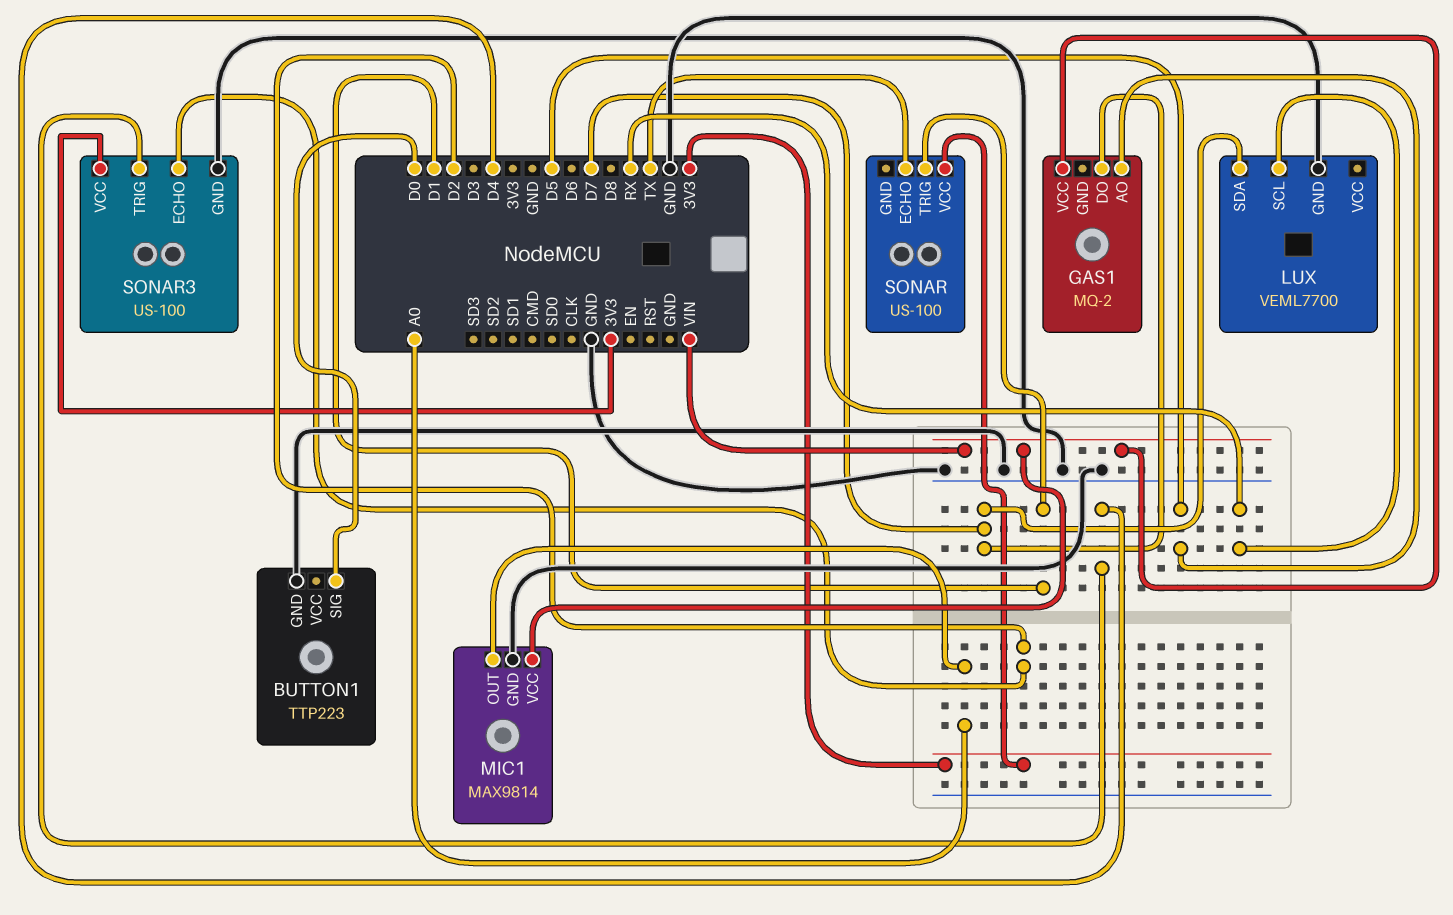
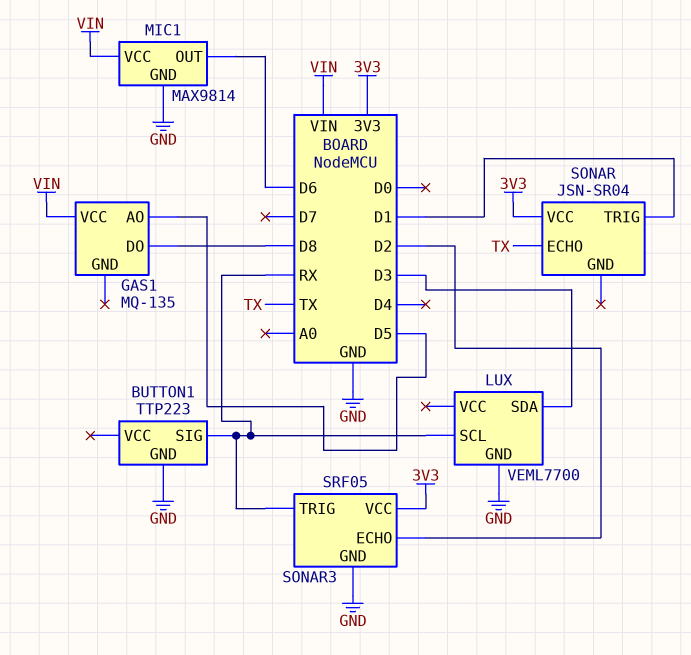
BUTTON1 pin SIG: D0 -> RX
GAS1: MQ-2 -> MQ-135
GAS1 pin DO: D7 -> D8
LUX pin SDA: D7 -> D3
MIC1 pin OUT: A0 -> D6
SONAR: US-100 -> JSN-SR04
SONAR3: US-100 -> SRF05
SONAR3 pin TRIG: D4 -> RX

